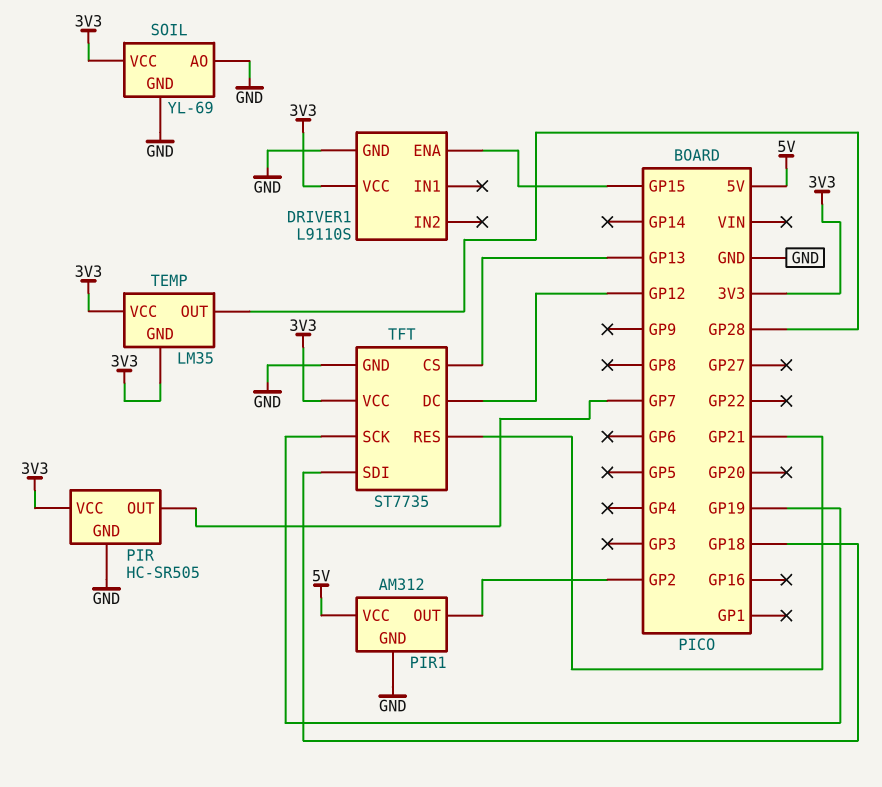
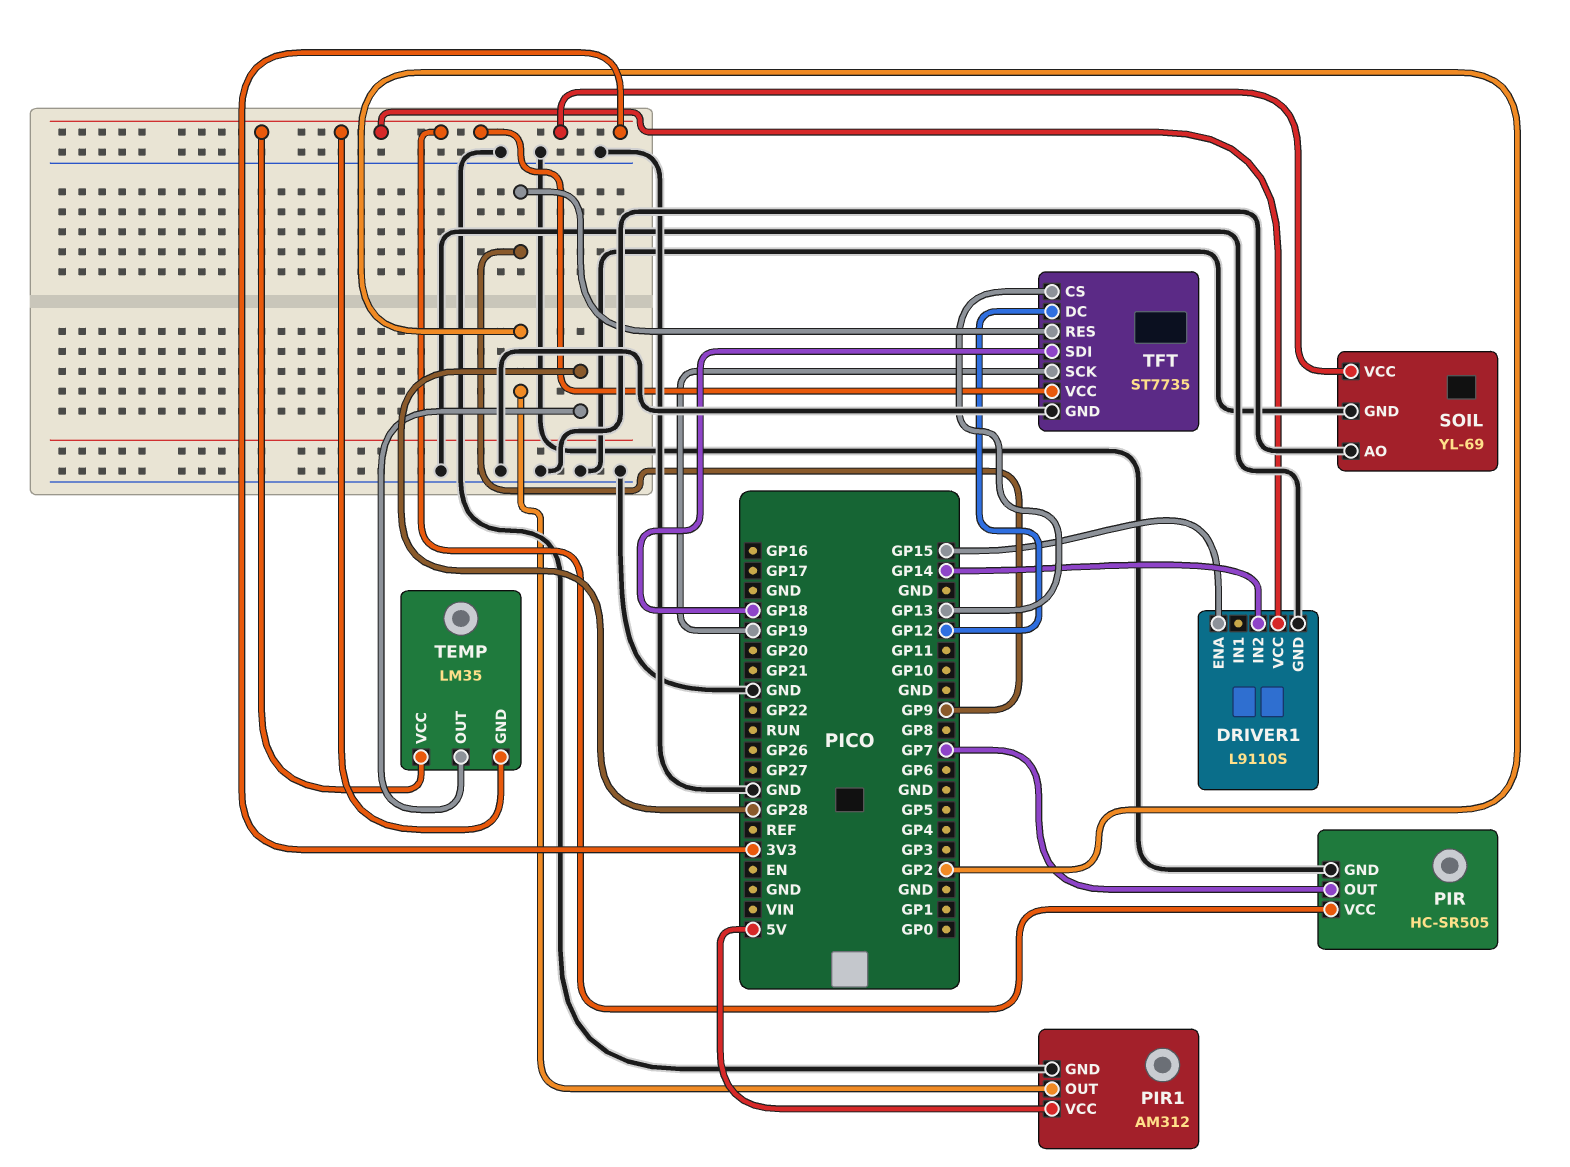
DRIVER1 pin IN2: none -> GP14
TFT pin RES: GP21 -> GP9

